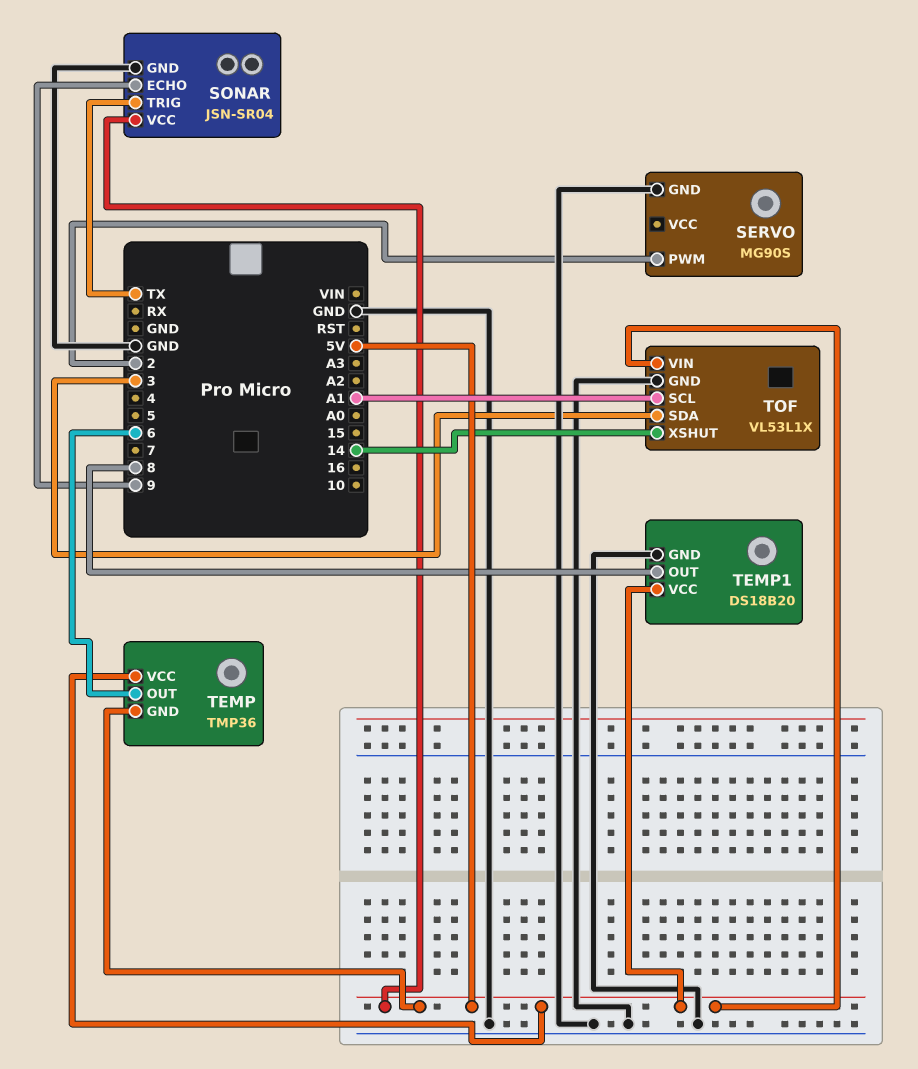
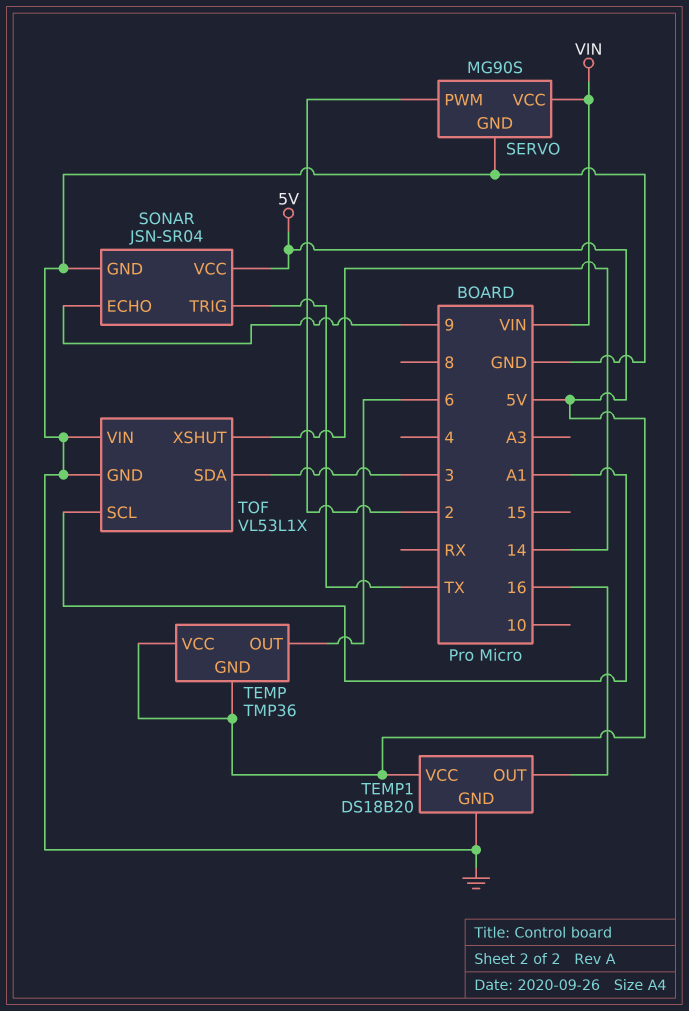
SERVO pin VCC: none -> VIN
TEMP1 pin OUT: 8 -> 16
TOF pin VIN: 5V -> GND

